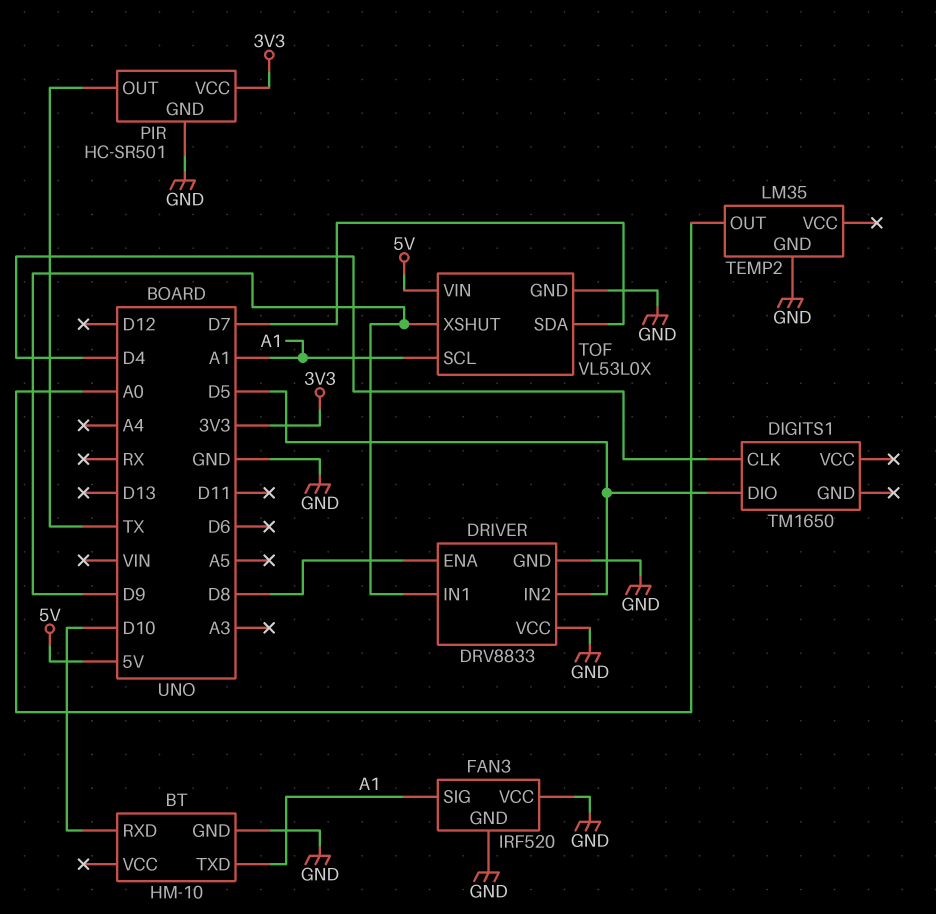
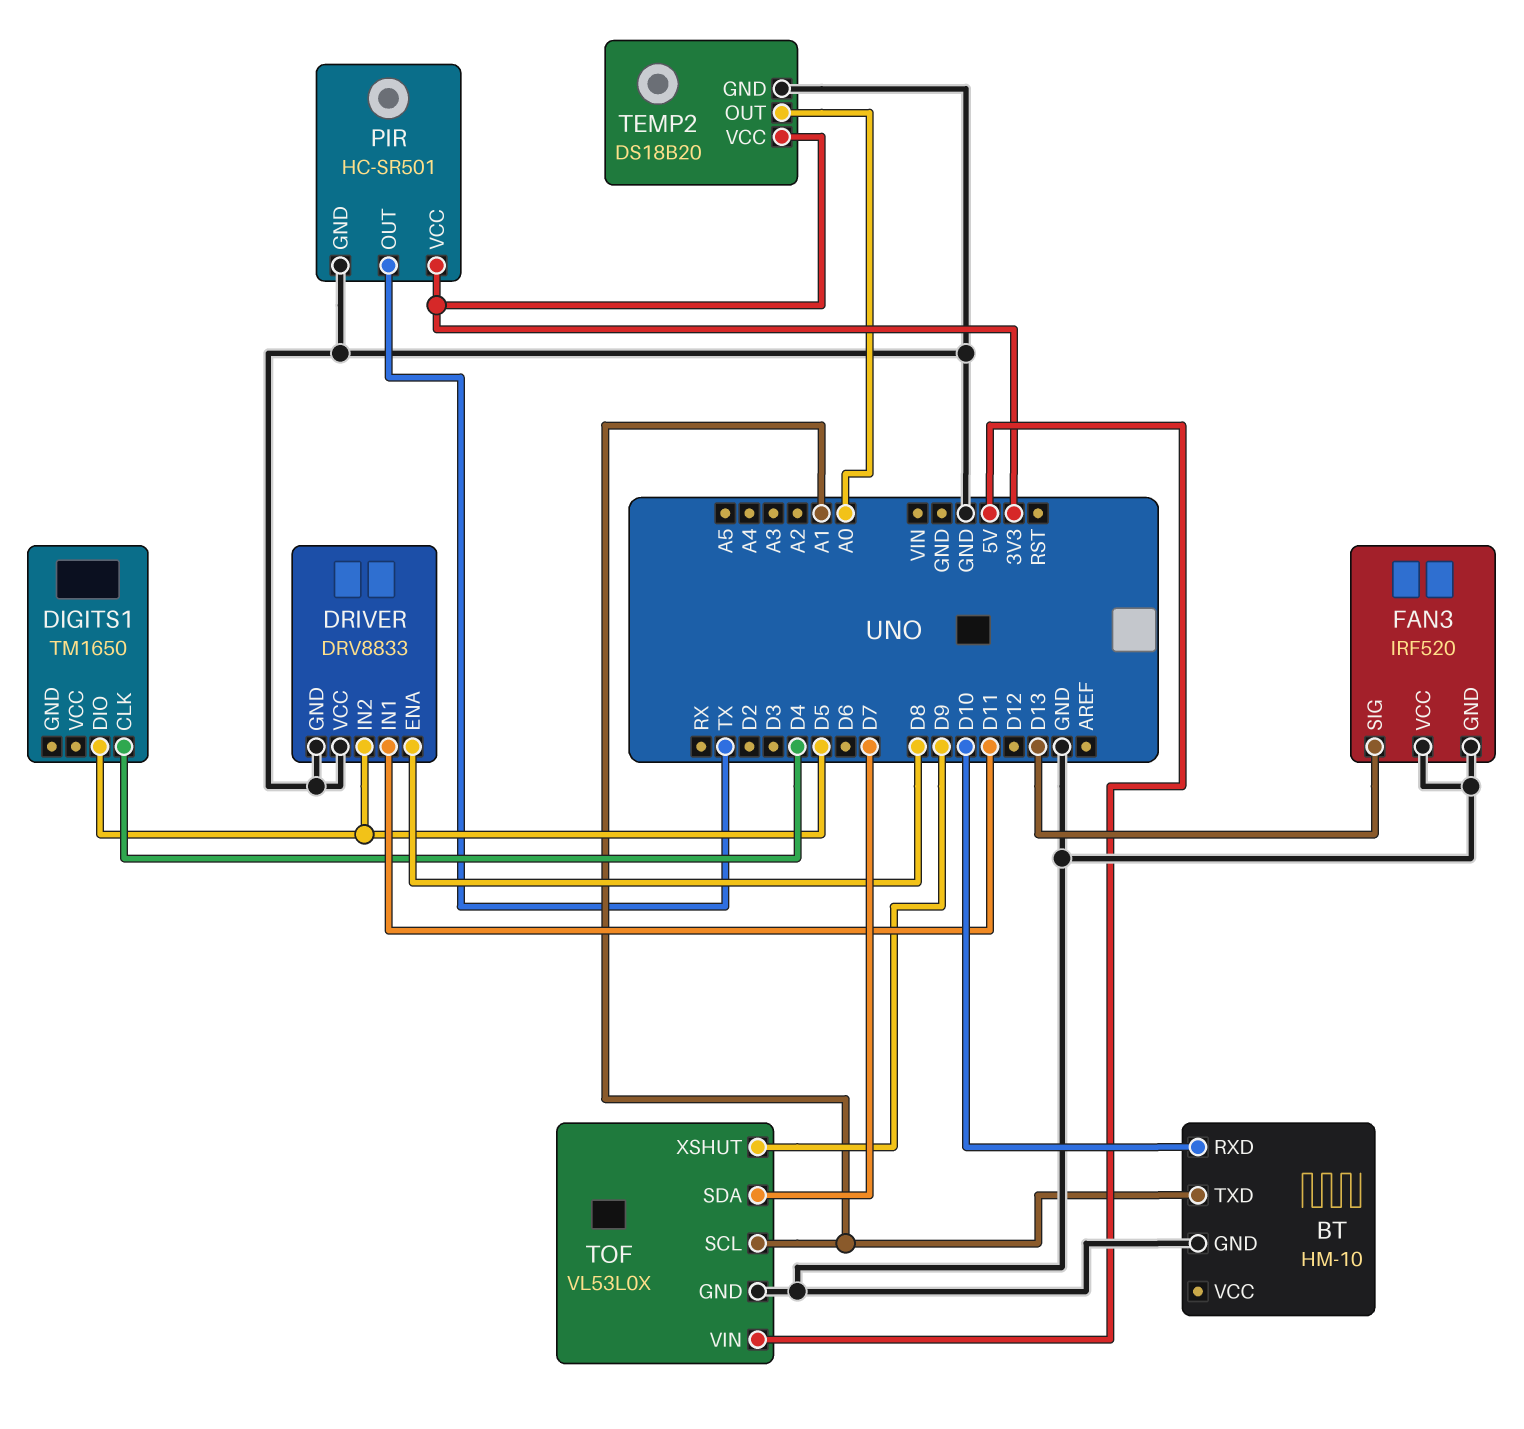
DRIVER pin IN1: D9 -> D11
FAN3 pin SIG: A1 -> D13
TEMP2: LM35 -> DS18B20
TEMP2 pin VCC: none -> 3V3

